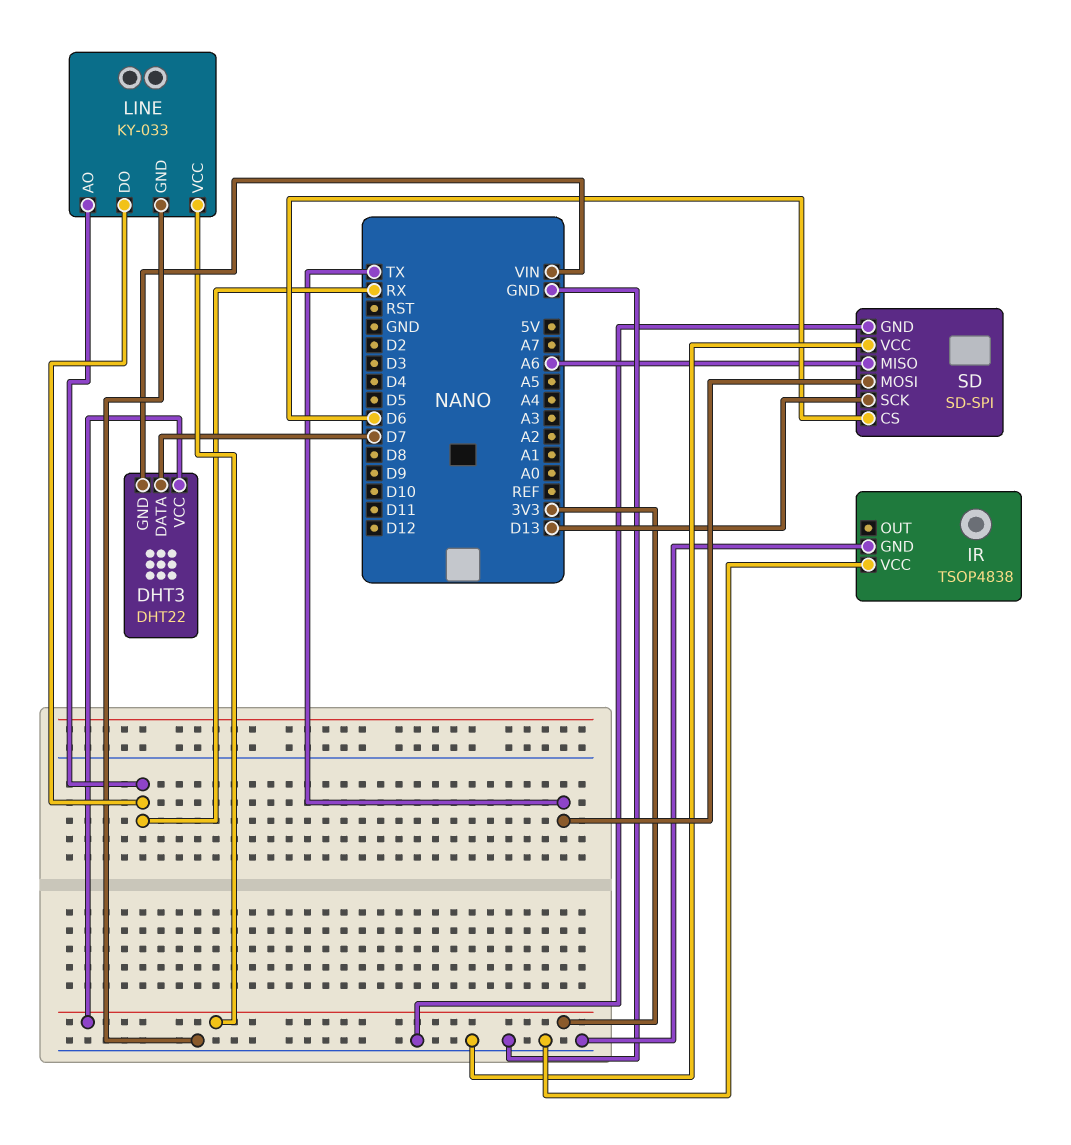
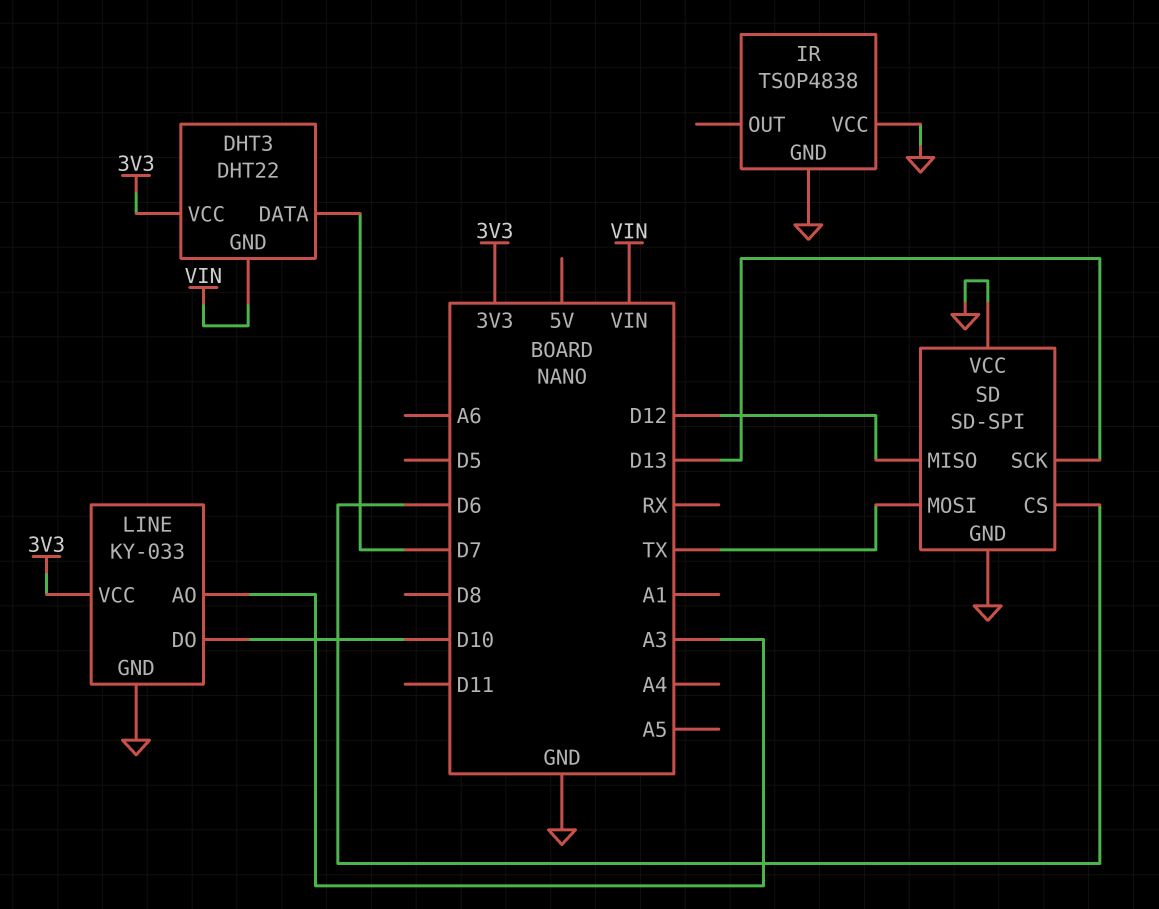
LINE pin AO: RX -> A3
LINE pin DO: RX -> D10
SD pin MISO: A6 -> D12

